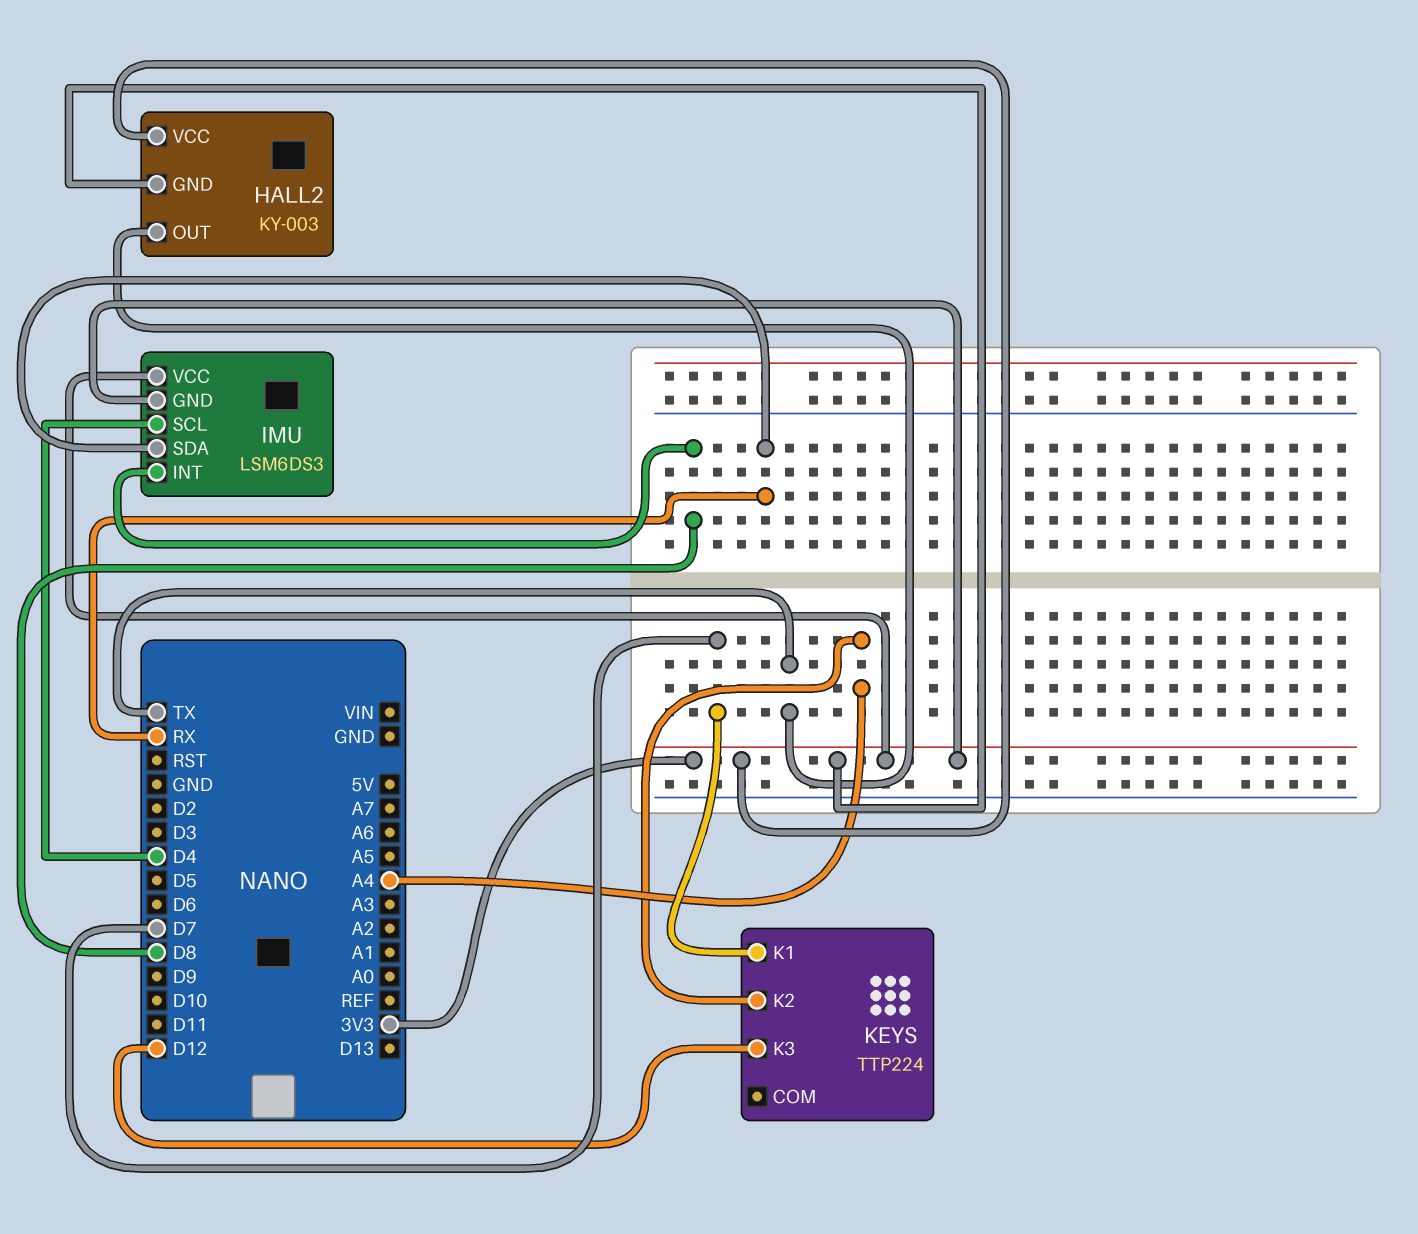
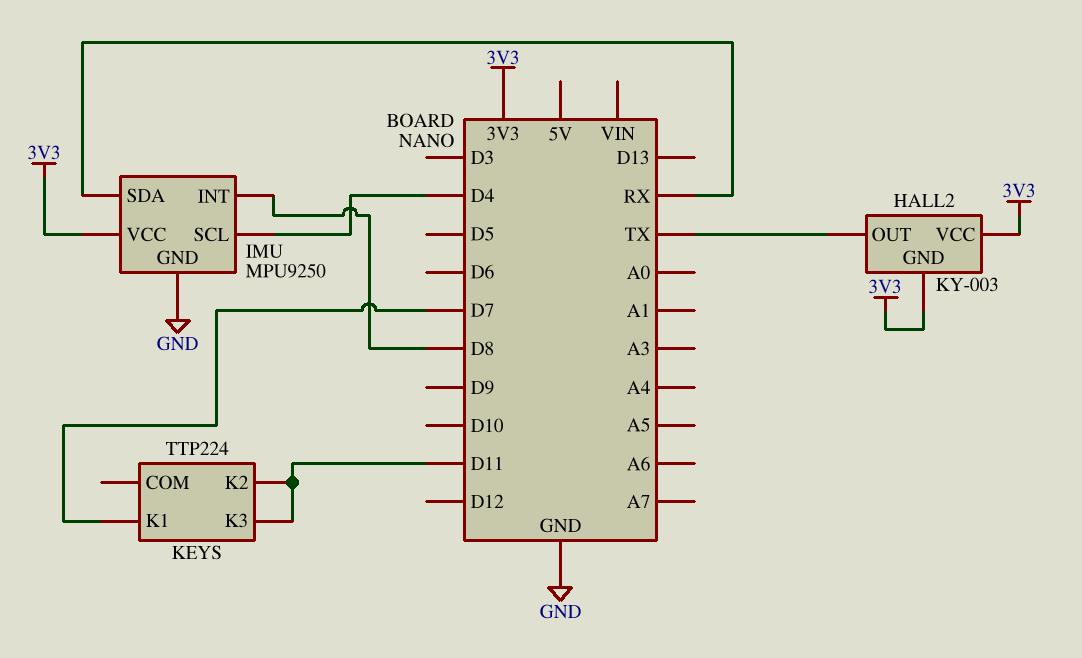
IMU: LSM6DS3 -> MPU9250
IMU pin GND: 3V3 -> GND
KEYS pin K2: A4 -> D11
KEYS pin K3: D12 -> D11

